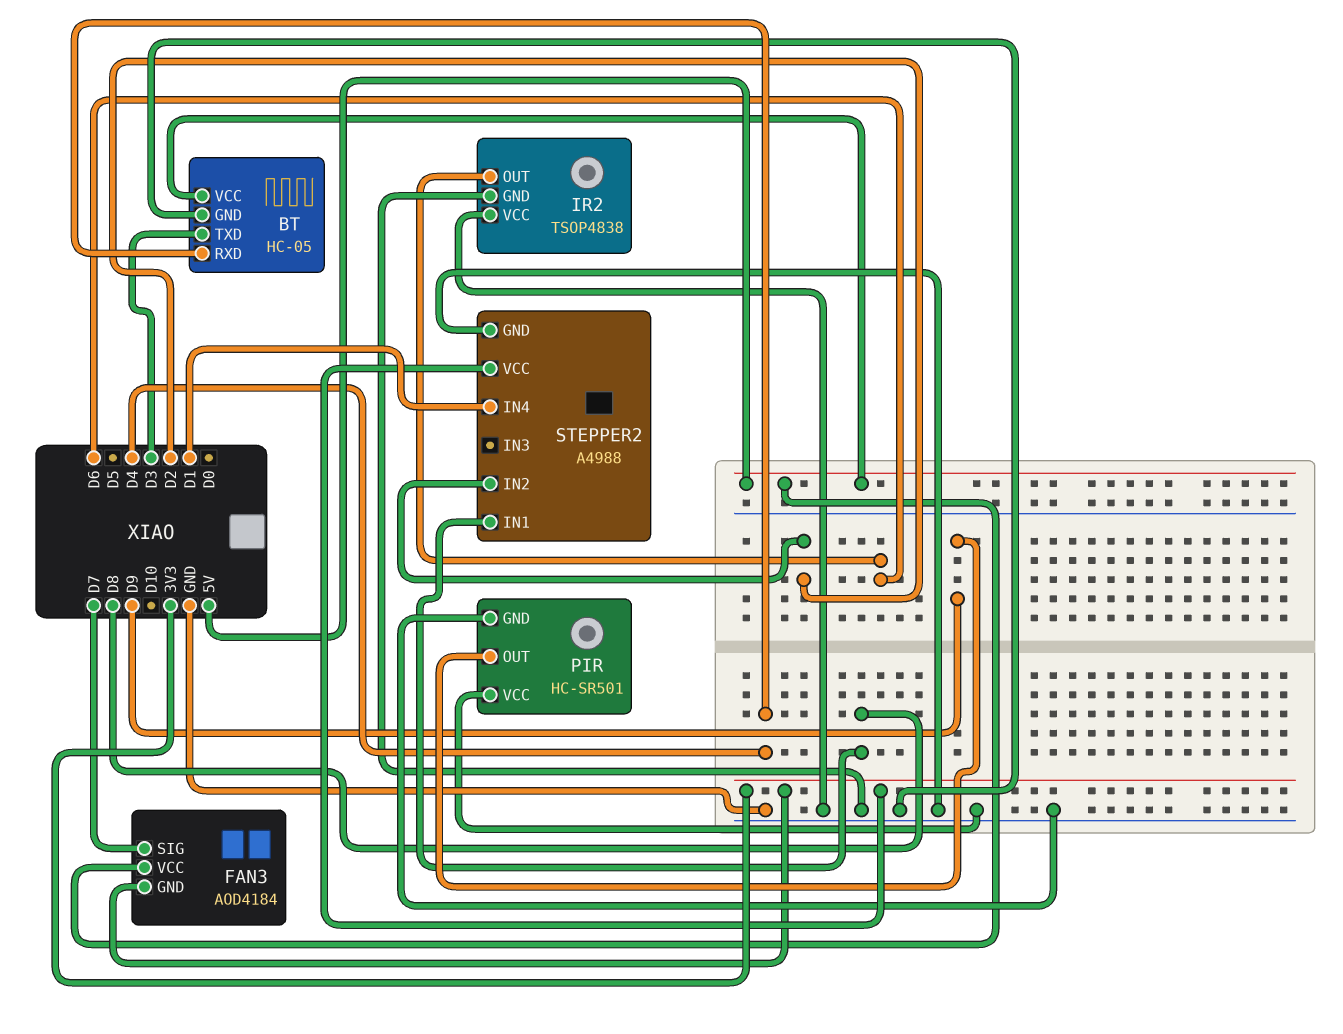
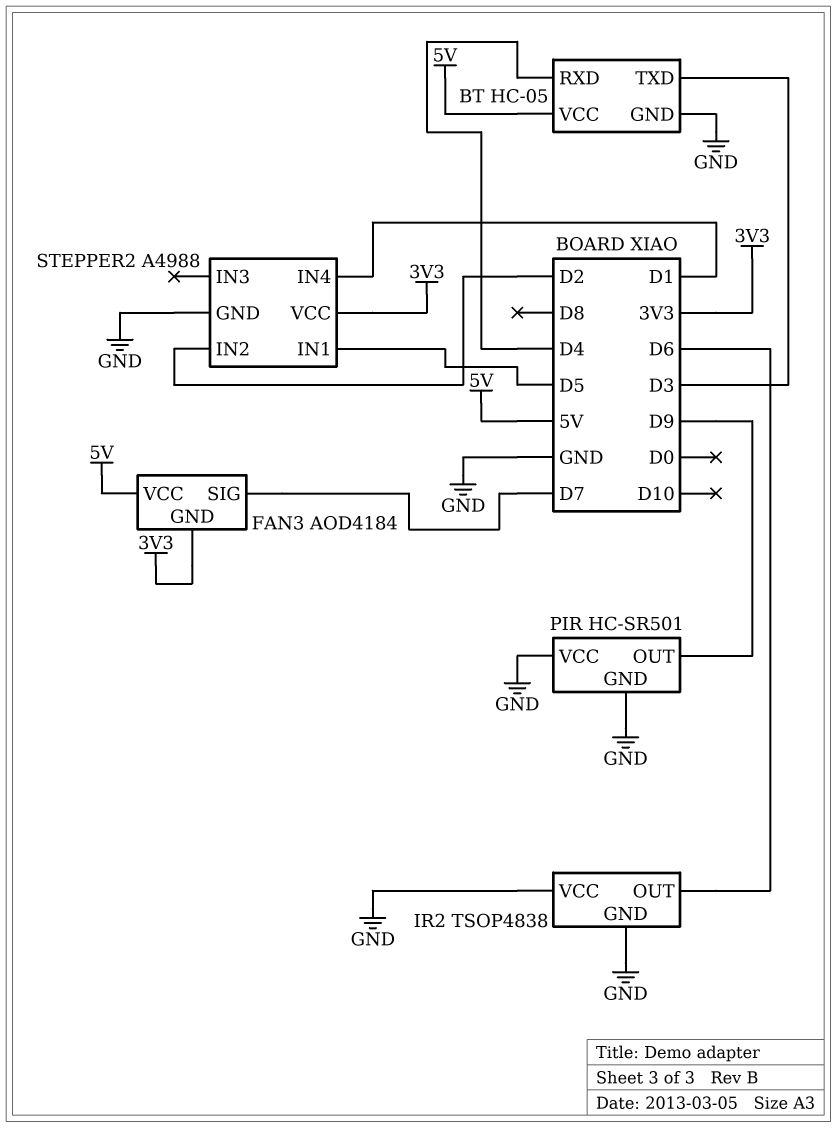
STEPPER2 pin IN1: D8 -> D5

